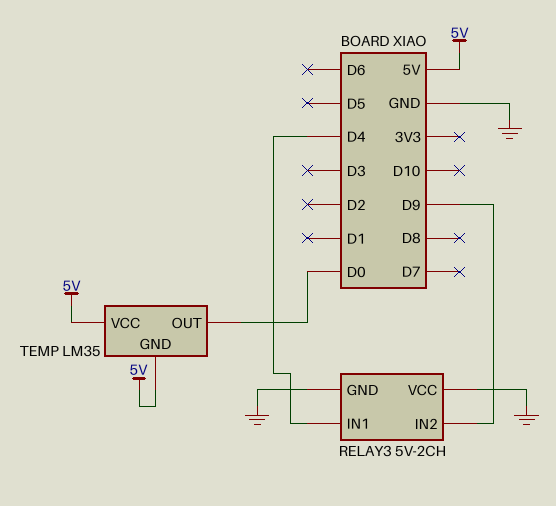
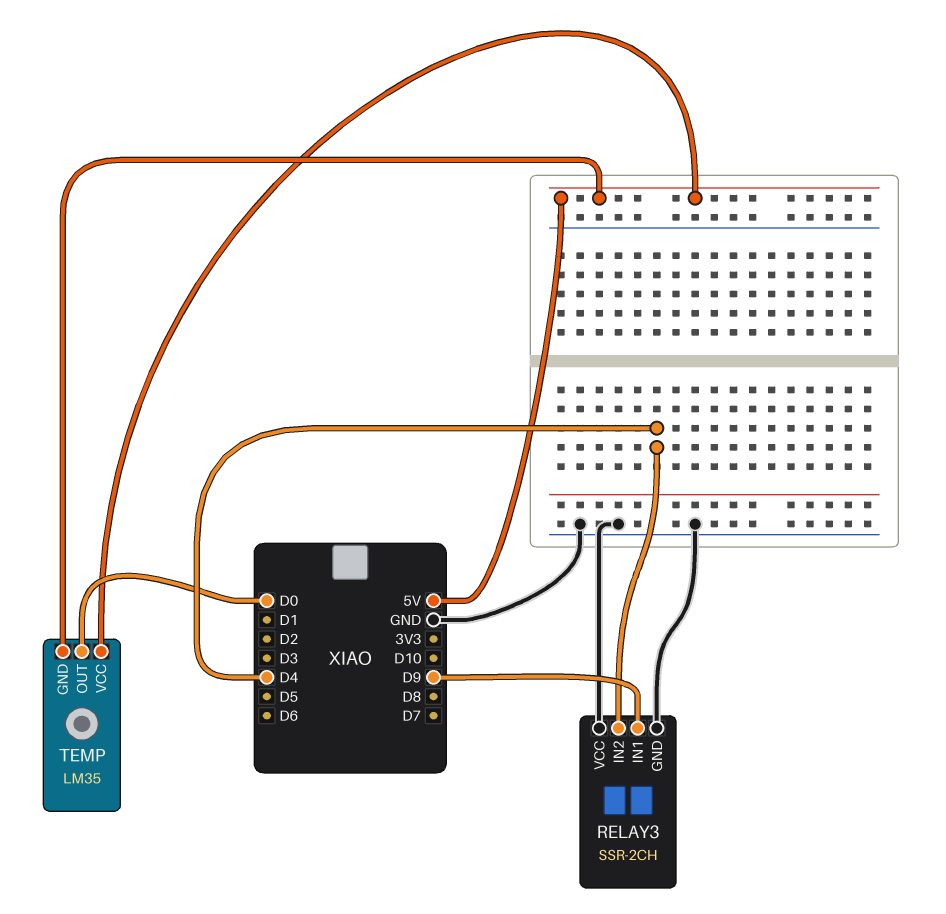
RELAY3: 5V-2CH -> SSR-2CH
RELAY3 pin IN1: D4 -> D9
RELAY3 pin IN2: D9 -> D4

